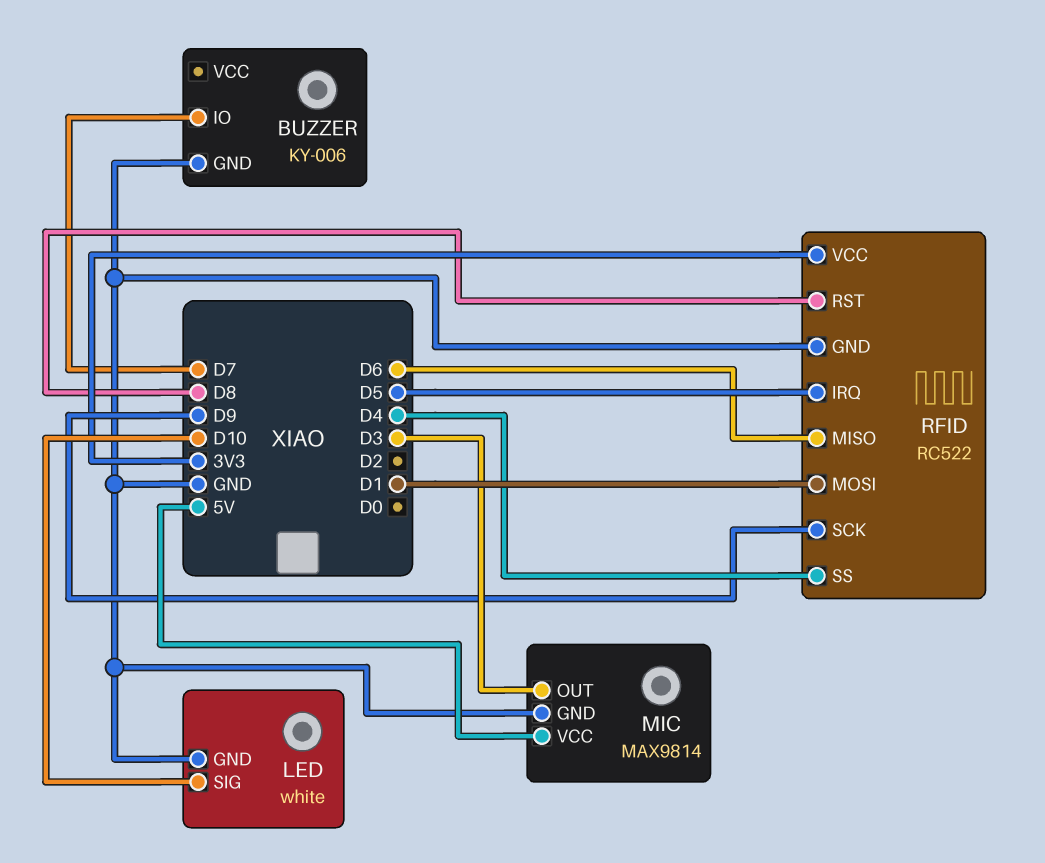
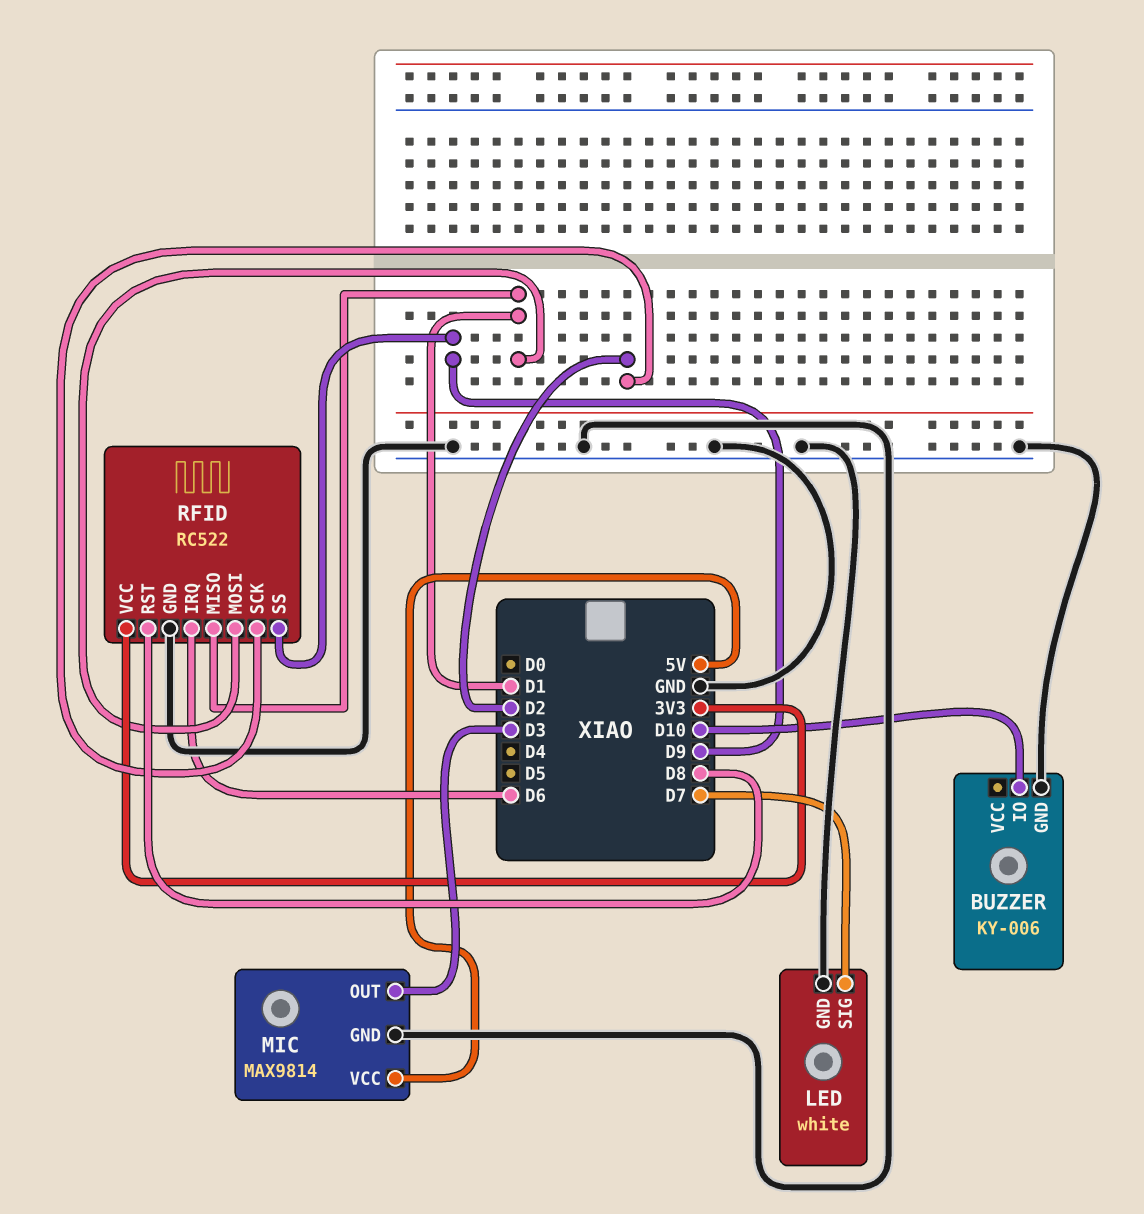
BUZZER pin IO: D7 -> D10
LED pin SIG: D10 -> D7
RFID pin IRQ: D5 -> D6
RFID pin MISO: D6 -> D1
RFID pin SCK: D9 -> D2
RFID pin SS: D4 -> D9

